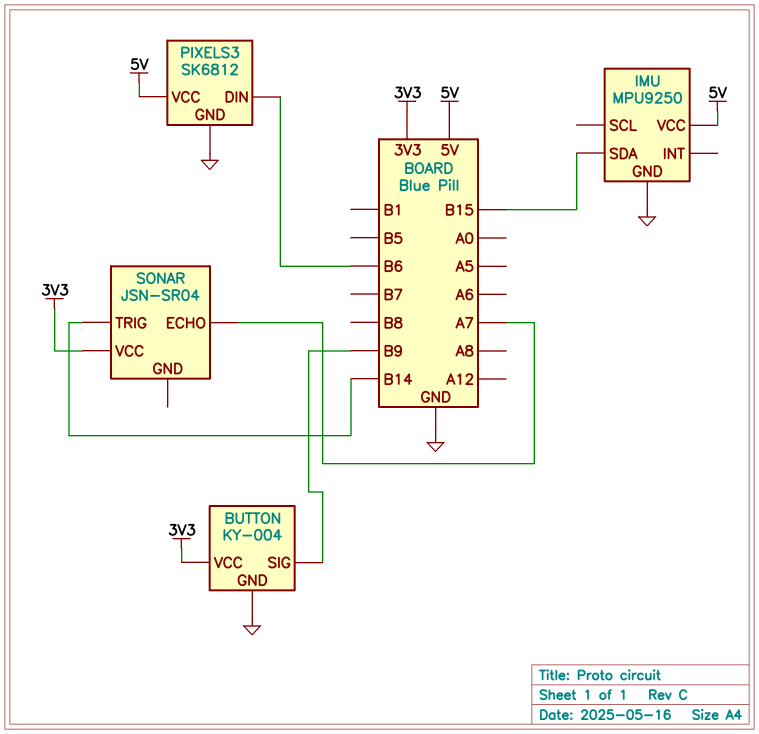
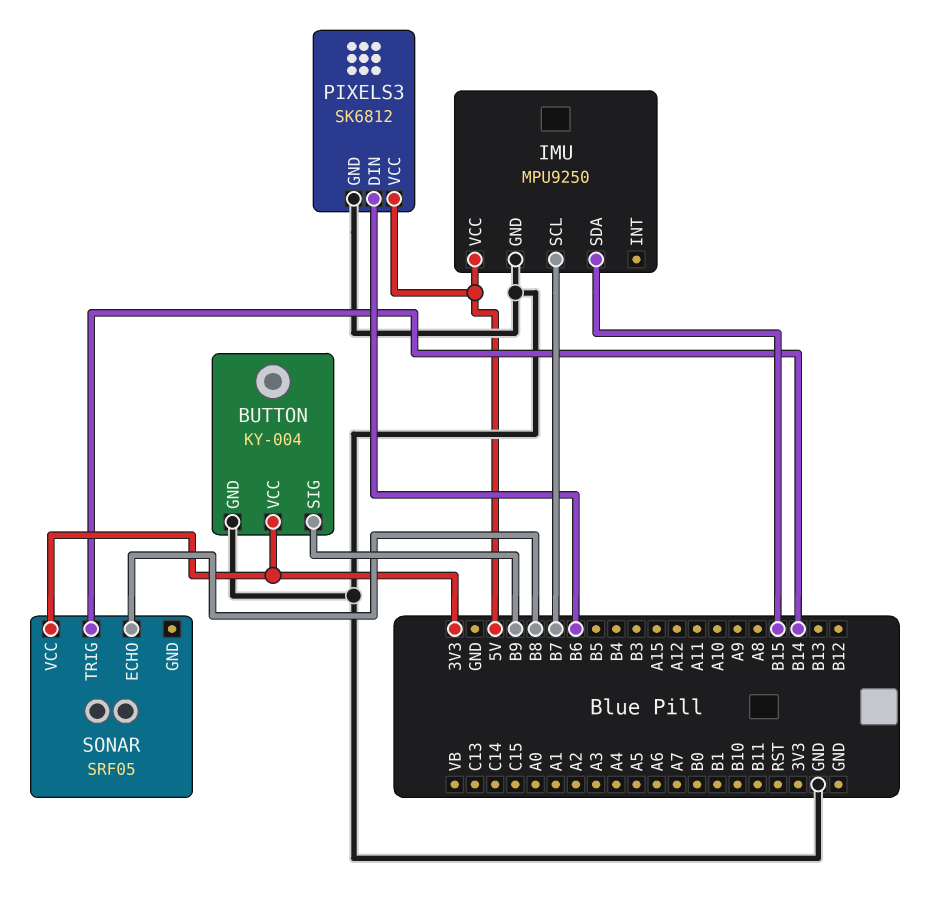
IMU pin SCL: none -> B7
SONAR: JSN-SR04 -> SRF05
SONAR pin ECHO: A7 -> B8

